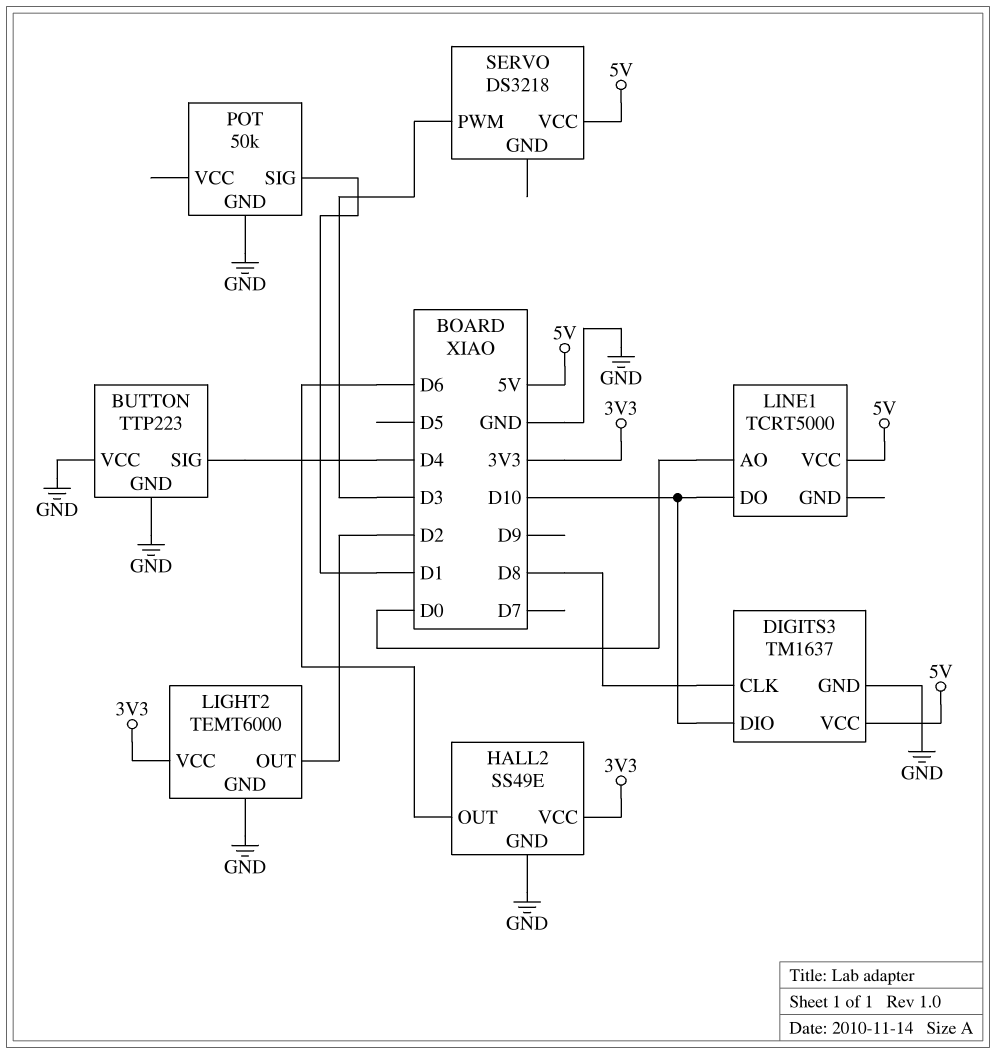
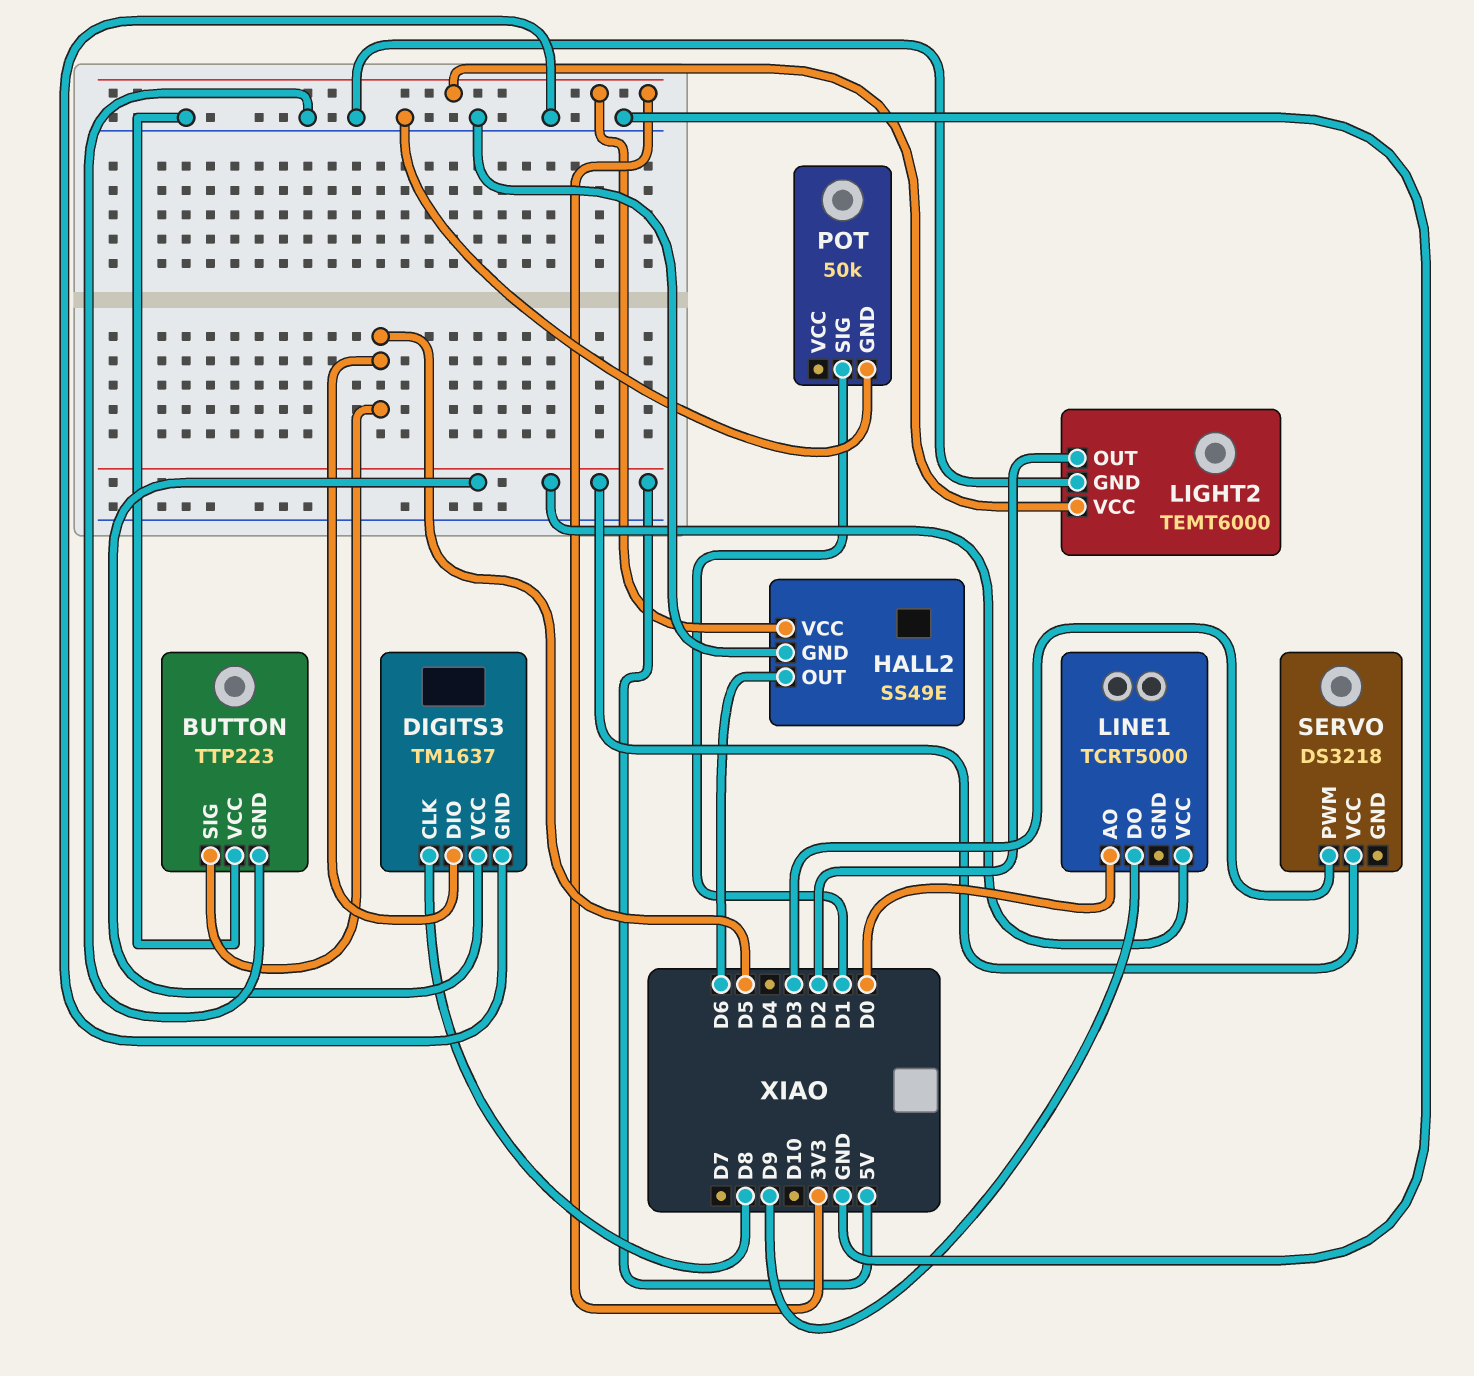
BUTTON pin SIG: D4 -> D5
DIGITS3 pin DIO: D10 -> D5
LINE1 pin DO: D10 -> D9

